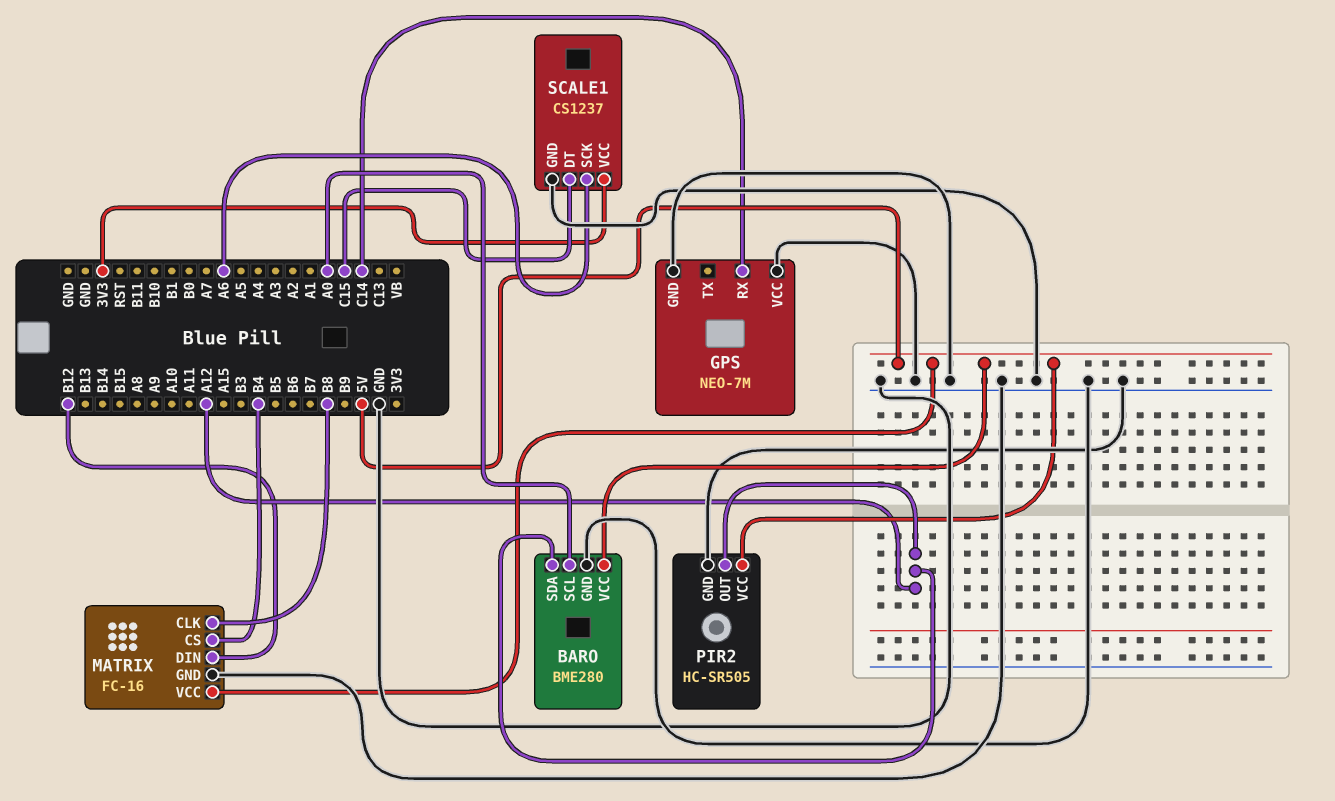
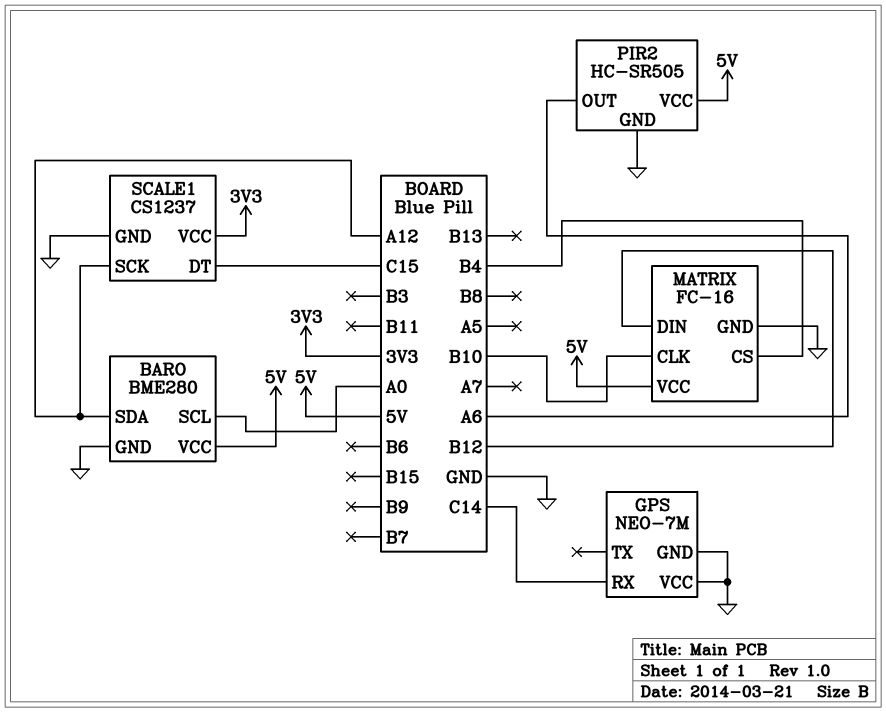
MATRIX pin CLK: B8 -> B10
PIR2 pin OUT: A12 -> A6
SCALE1 pin SCK: A6 -> A12

